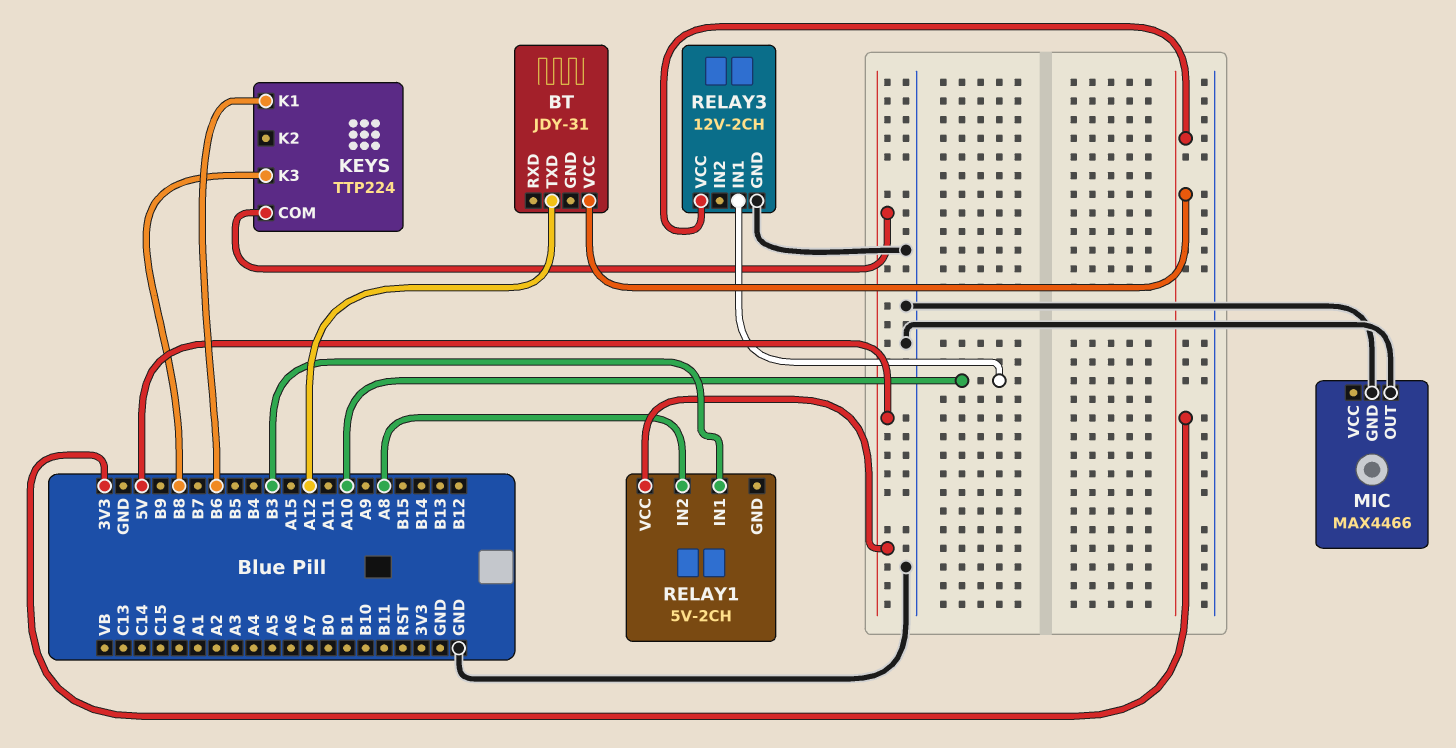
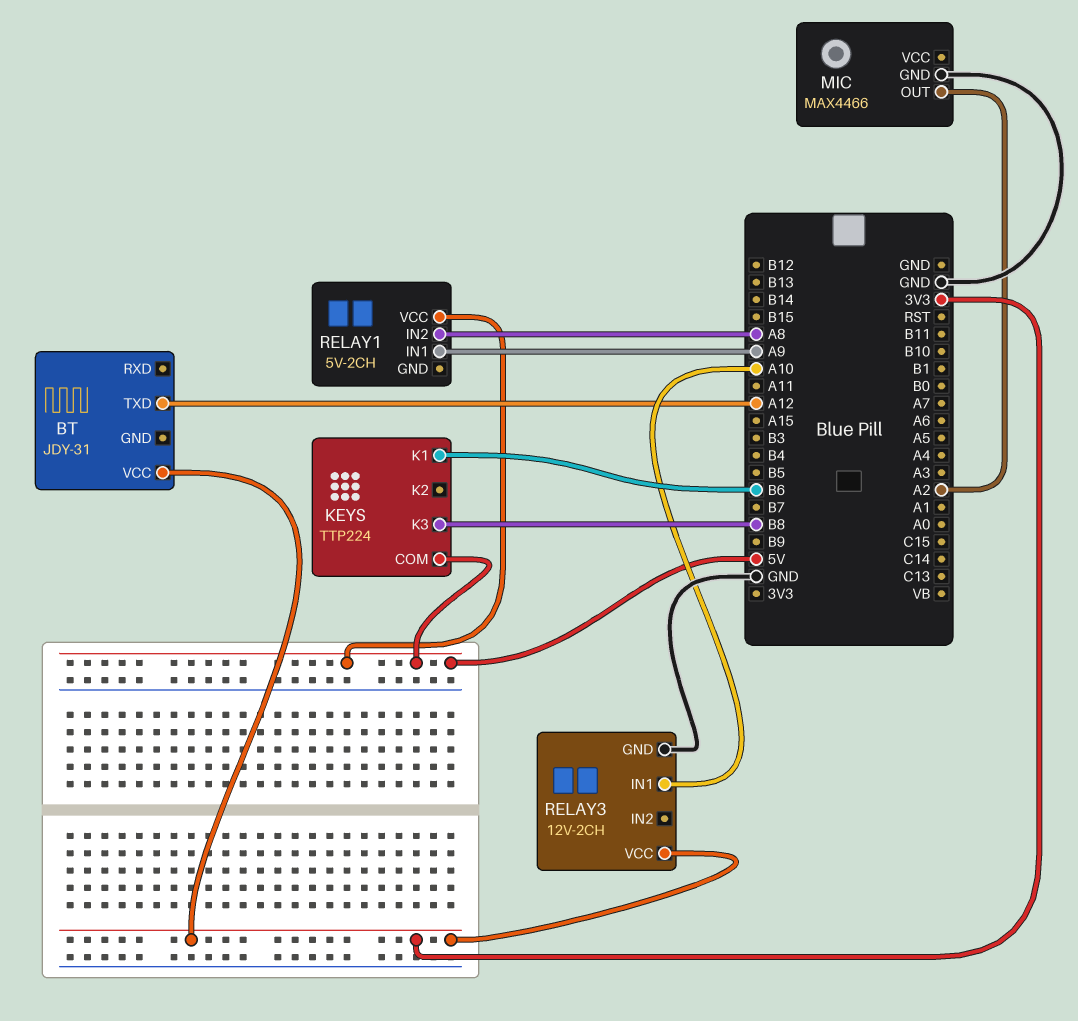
MIC pin OUT: GND -> A2
RELAY1 pin IN1: B3 -> A9

